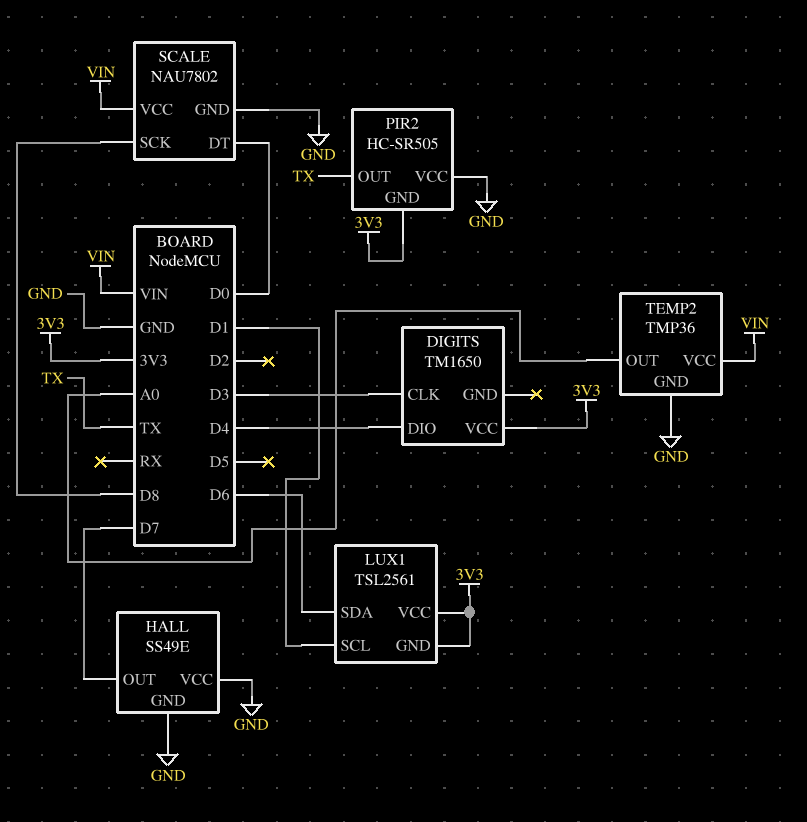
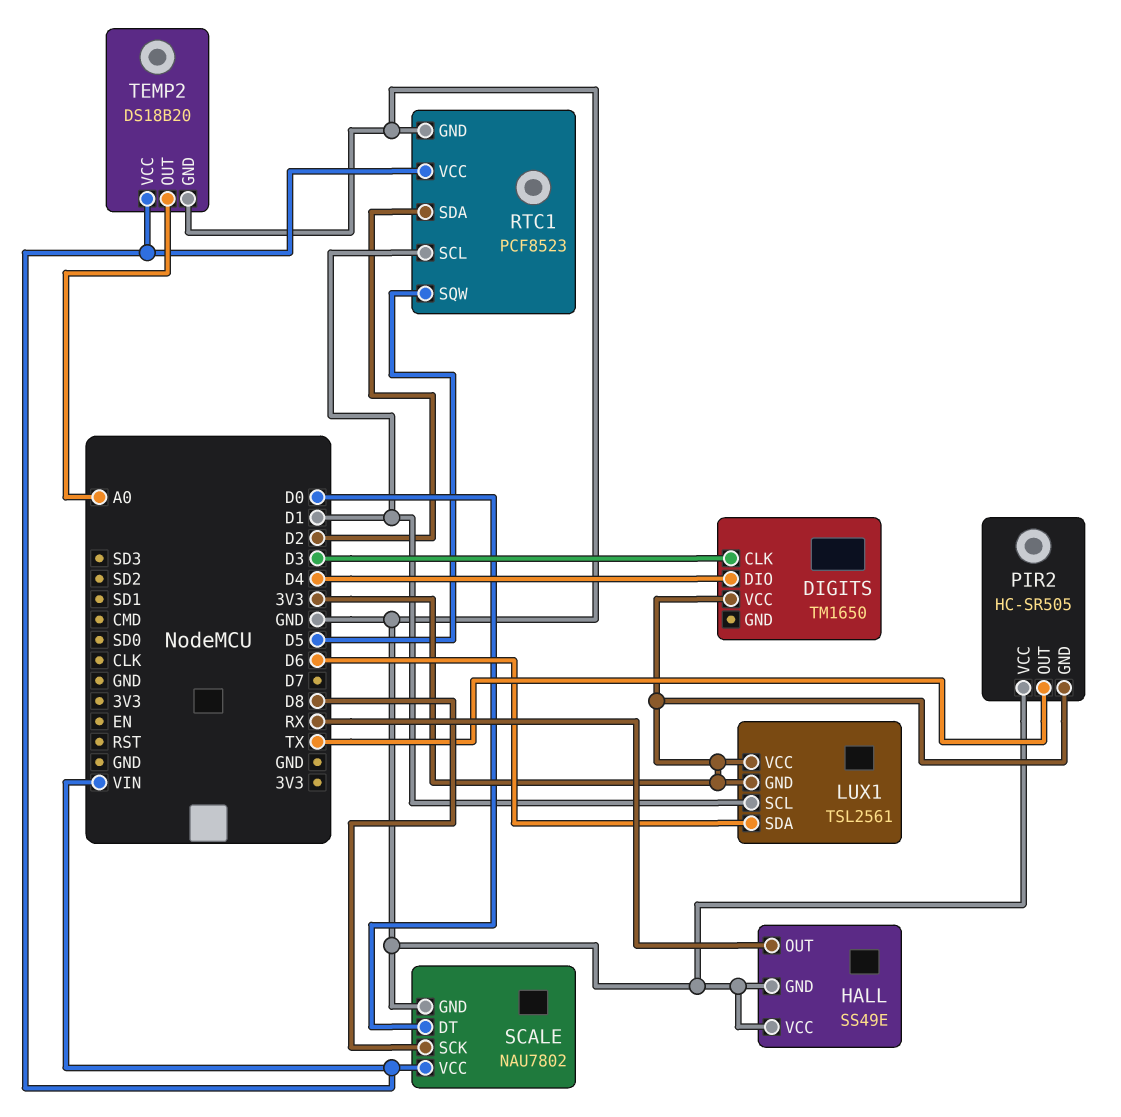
HALL pin OUT: D7 -> RX
RTC1: none -> PCF8523
RTC1 pin GND: none -> GND
RTC1 pin SCL: none -> D1
RTC1 pin SDA: none -> D2
RTC1 pin SQW: none -> D5
RTC1 pin VCC: none -> VIN
TEMP2: TMP36 -> DS18B20

